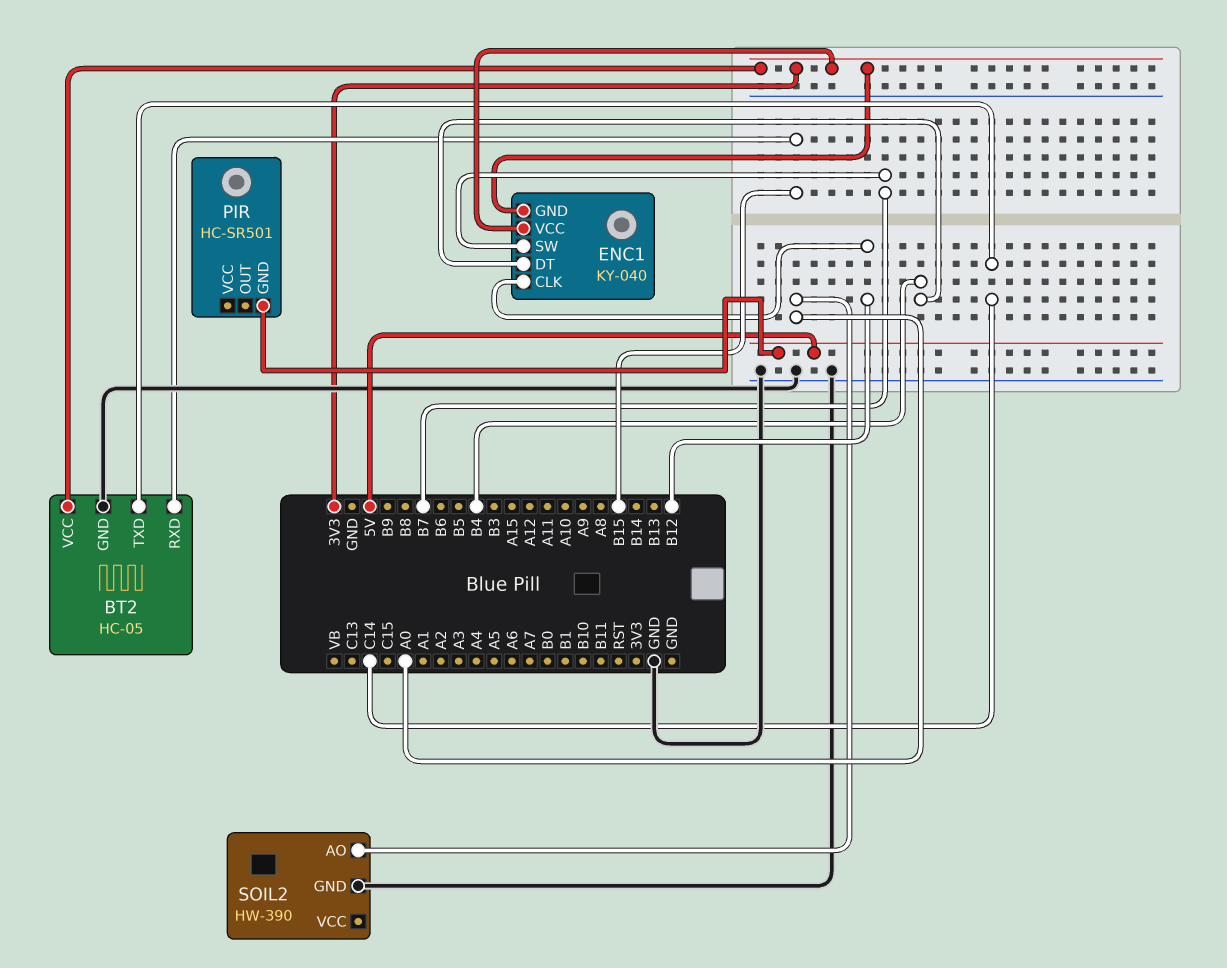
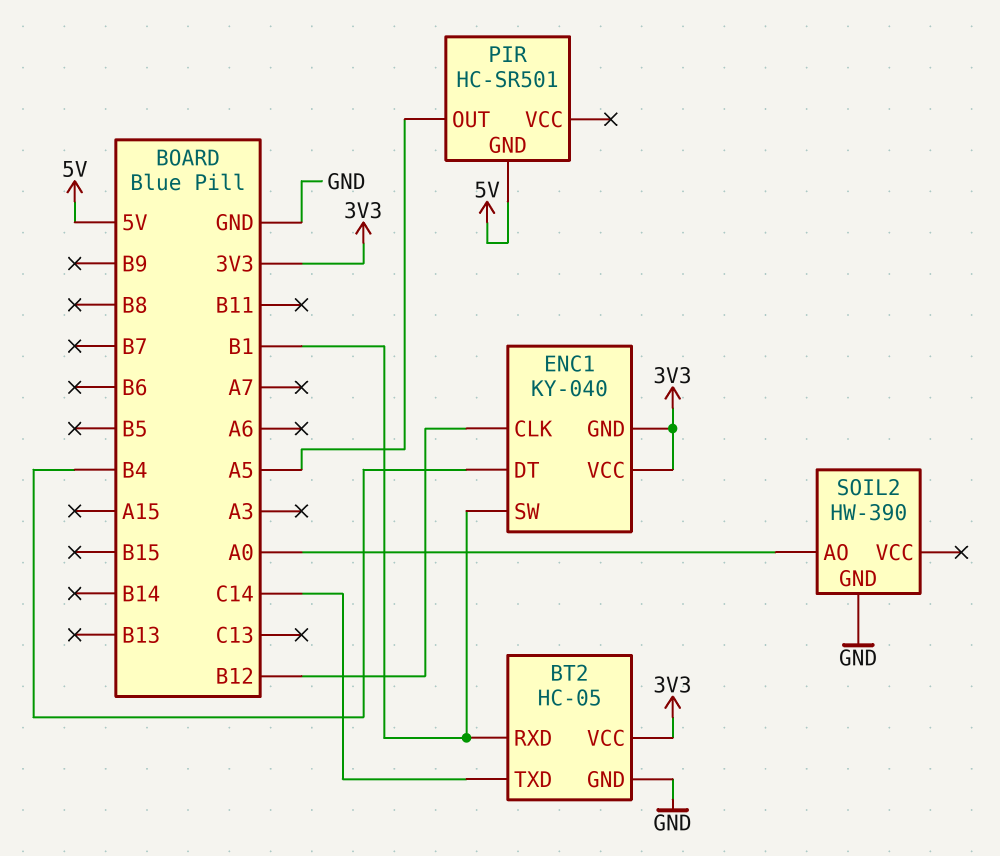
BT2 pin RXD: B15 -> B1
ENC1 pin SW: B7 -> B1
PIR pin OUT: none -> A5

